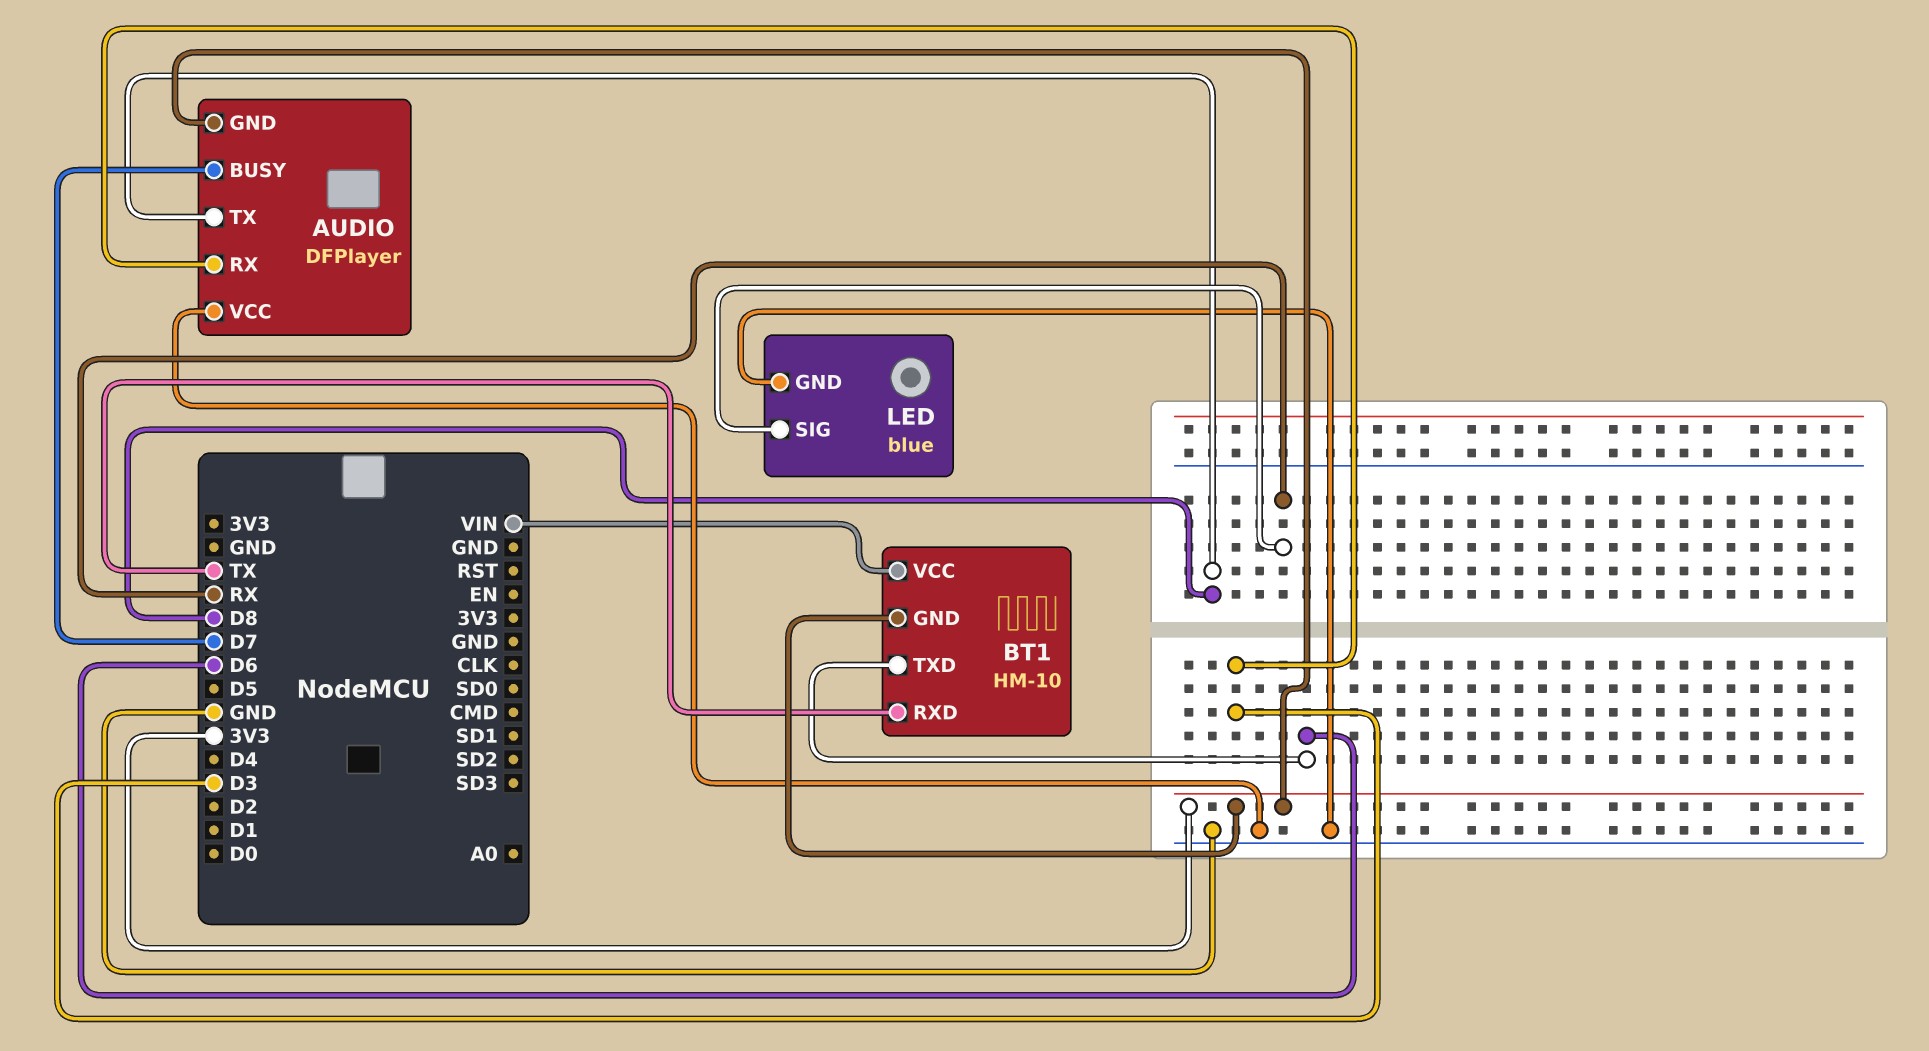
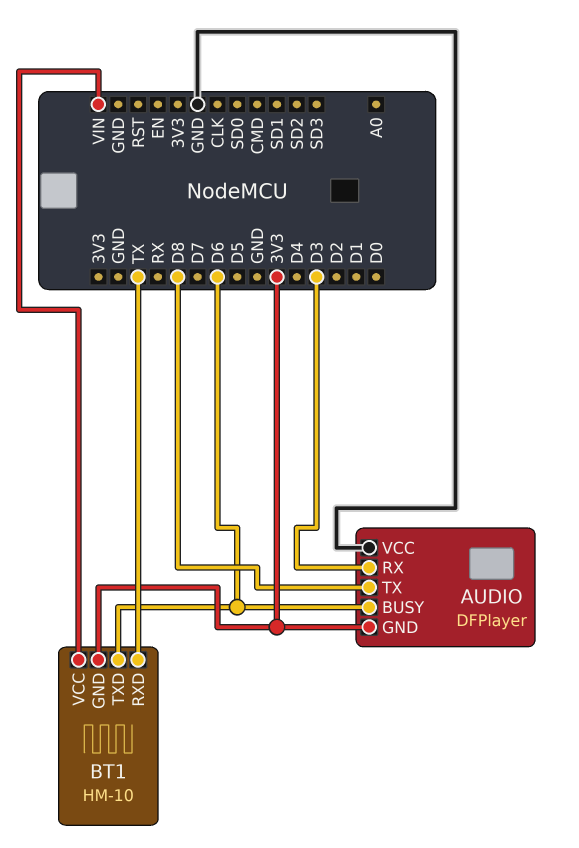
AUDIO pin BUSY: D7 -> D6
LED: blue -> none
LED pin GND: GND -> none
LED pin SIG: RX -> none

